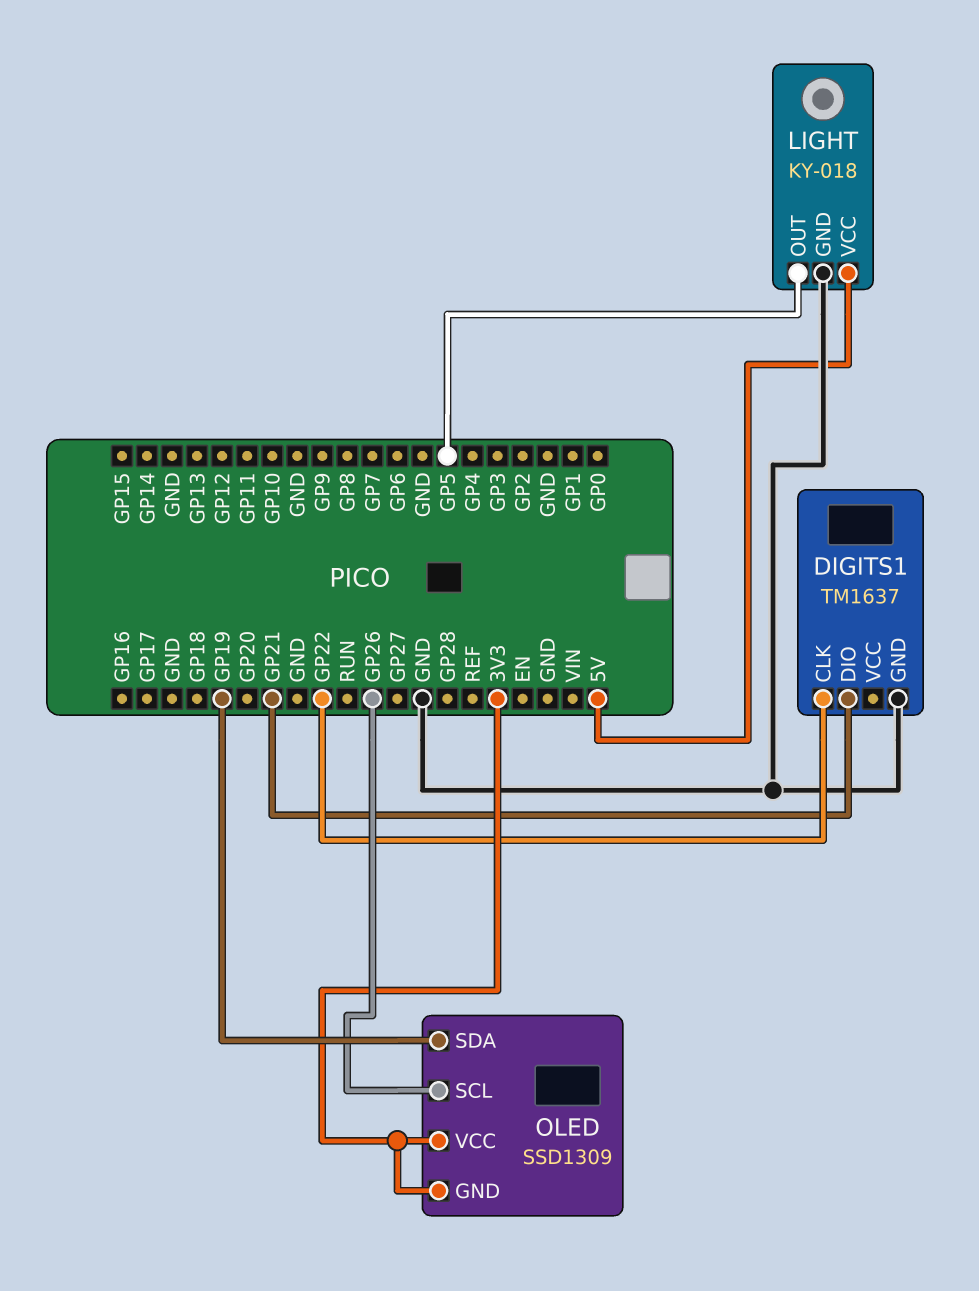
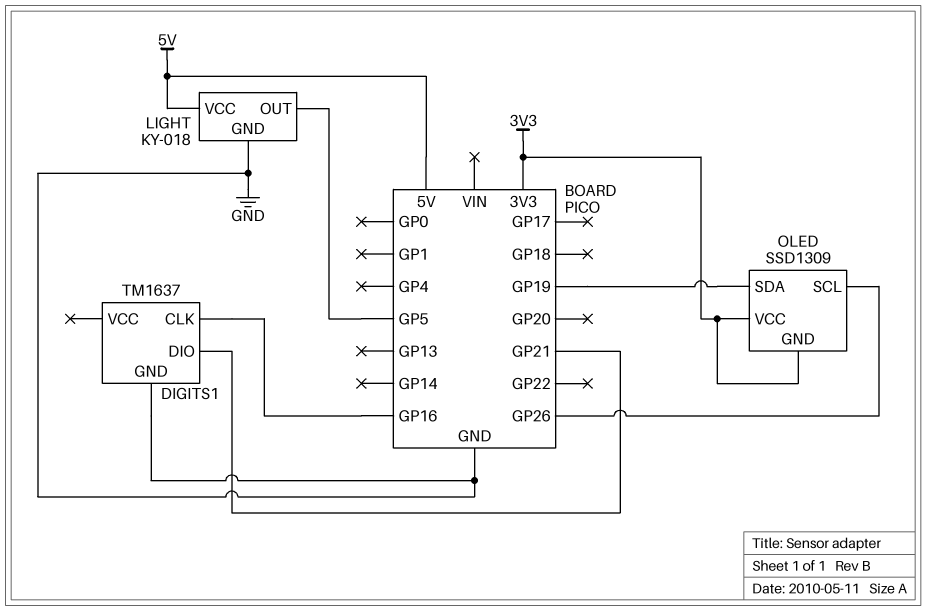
DIGITS1 pin CLK: GP22 -> GP16

